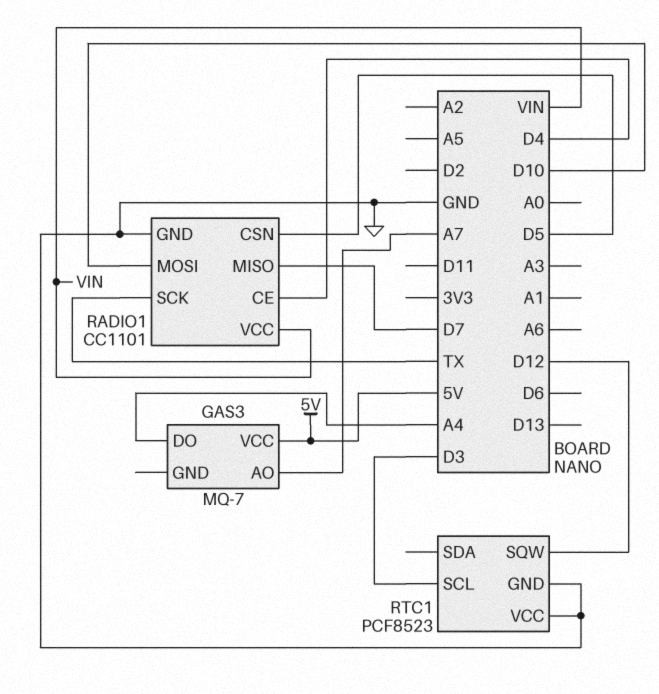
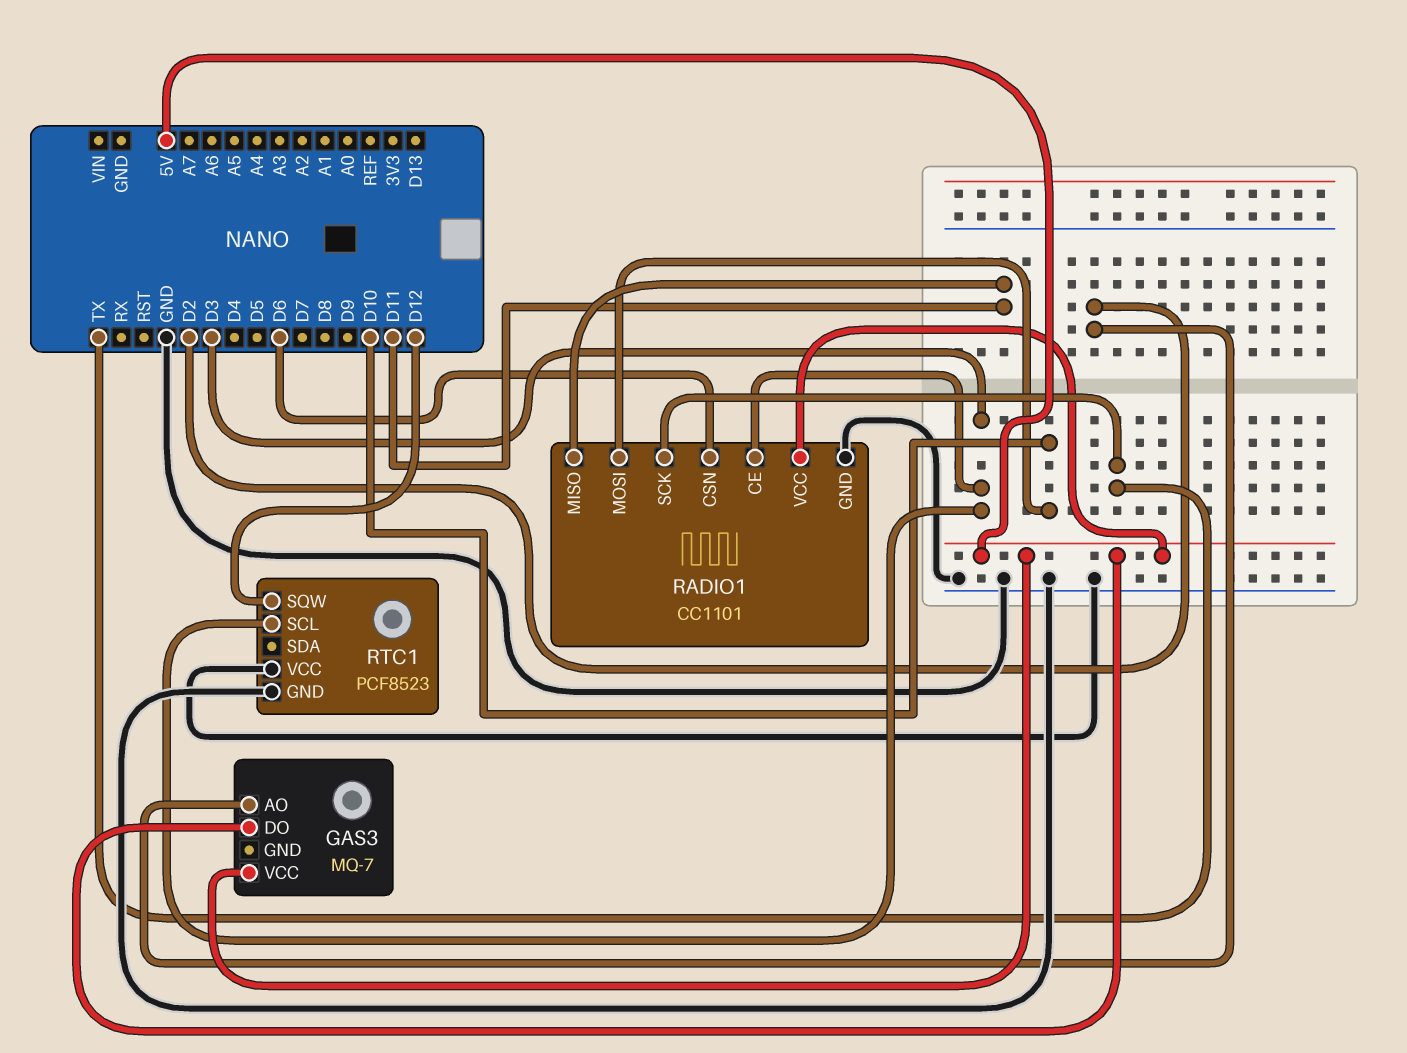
GAS3 pin AO: A7 -> D2
GAS3 pin DO: A4 -> 5V
RADIO1 pin CE: D4 -> D3
RADIO1 pin CSN: D5 -> D6
RADIO1 pin MISO: D7 -> D11
RADIO1 pin VCC: VIN -> 5V

